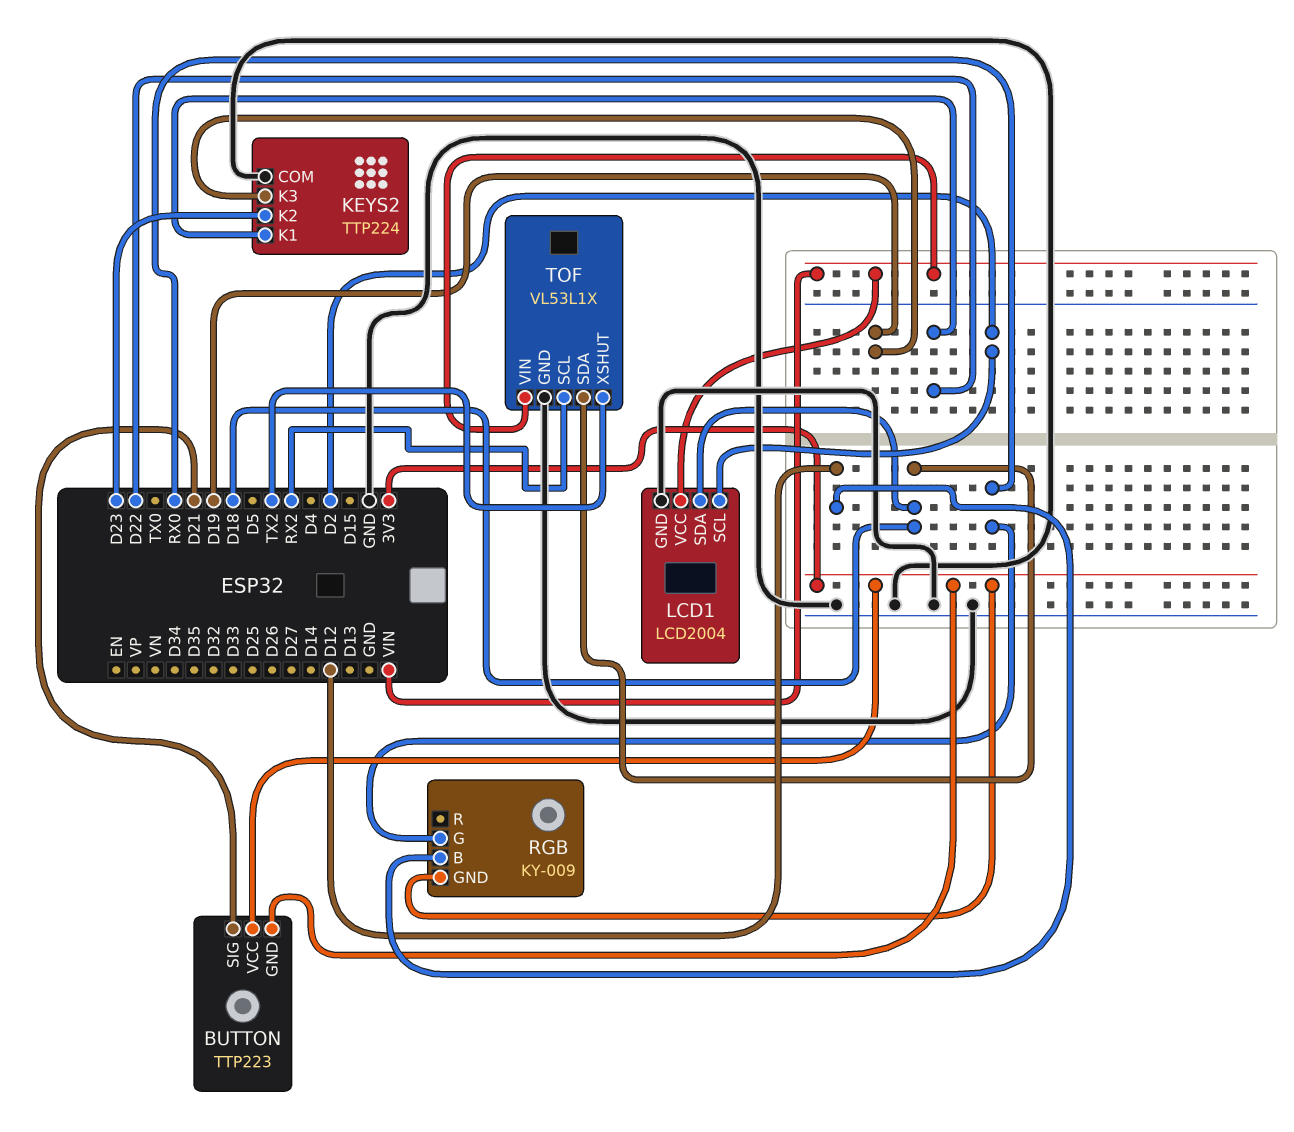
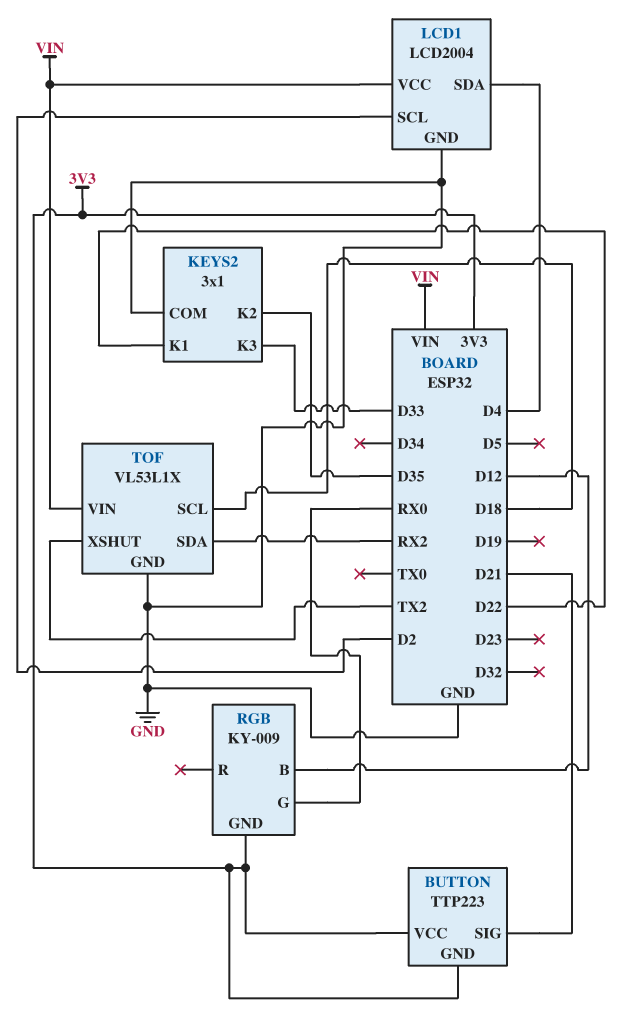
KEYS2: TTP224 -> 3x1
KEYS2 pin K2: D23 -> D35
KEYS2 pin K3: D19 -> D33
LCD1 pin SDA: D18 -> D4
TOF pin SCL: RX2 -> D18
TOF pin SDA: D18 -> RX2

